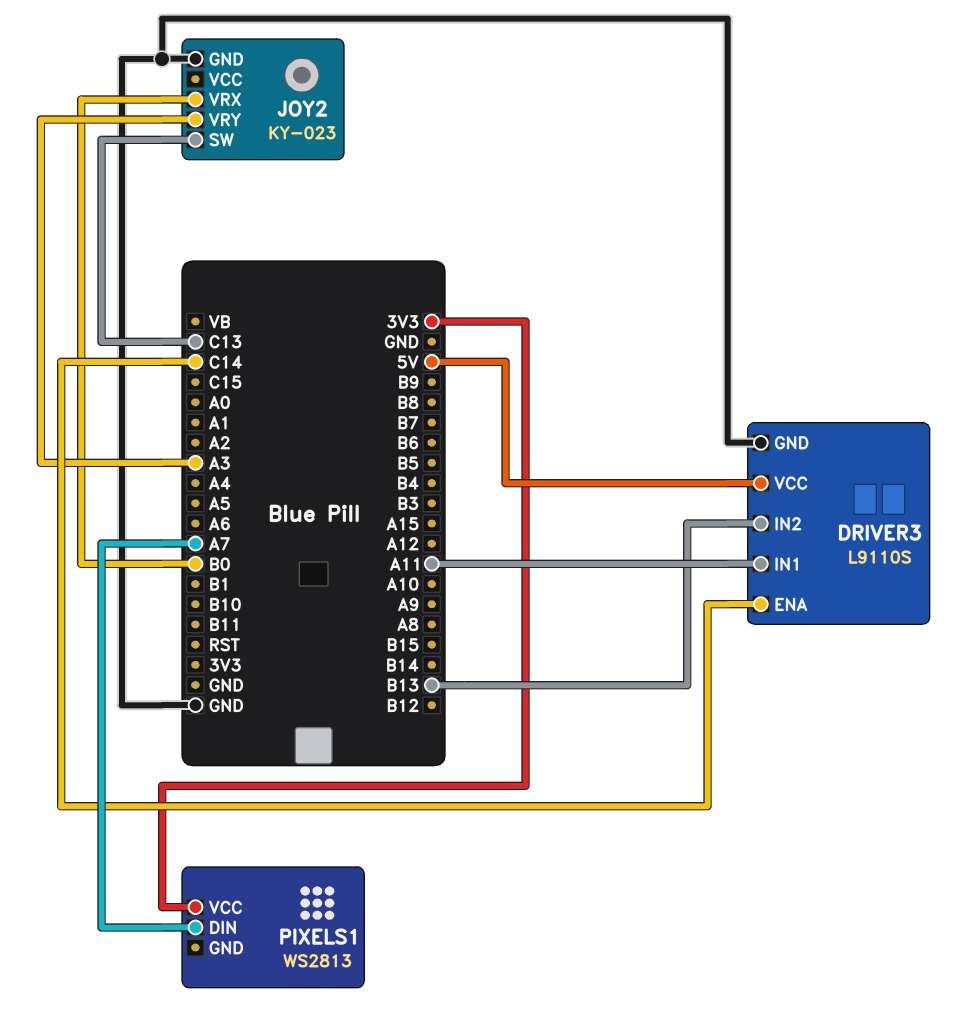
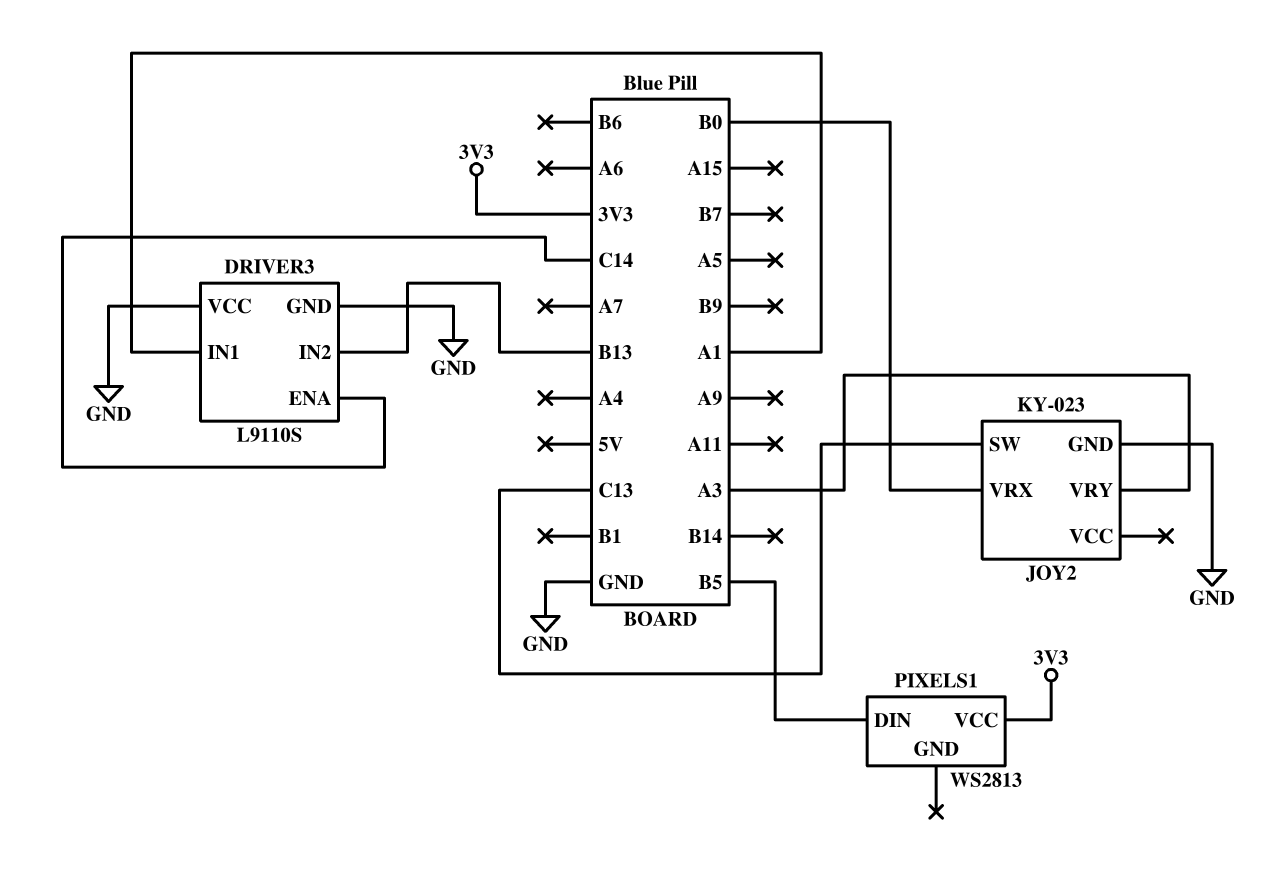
DRIVER3 pin IN1: A11 -> A1
DRIVER3 pin VCC: 5V -> GND
PIXELS1 pin DIN: A7 -> B5

